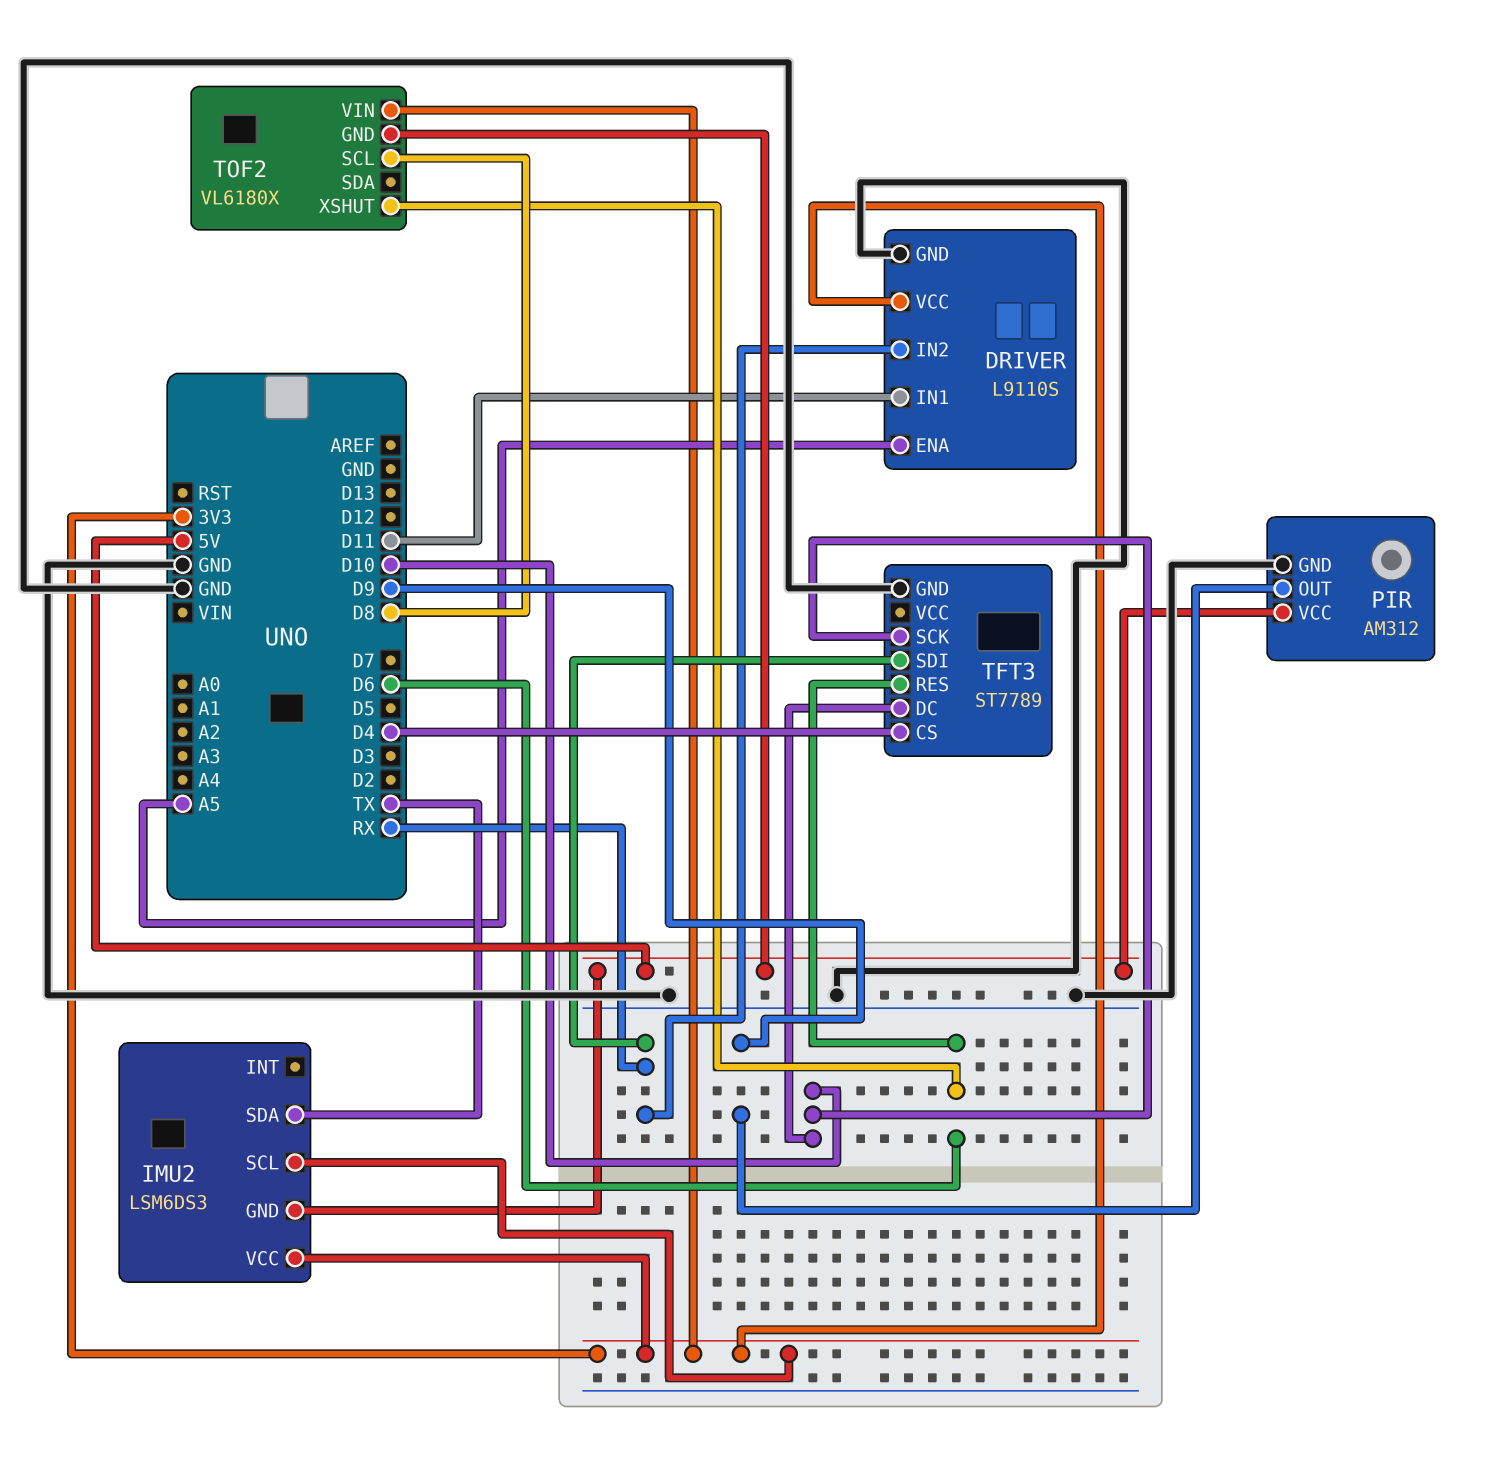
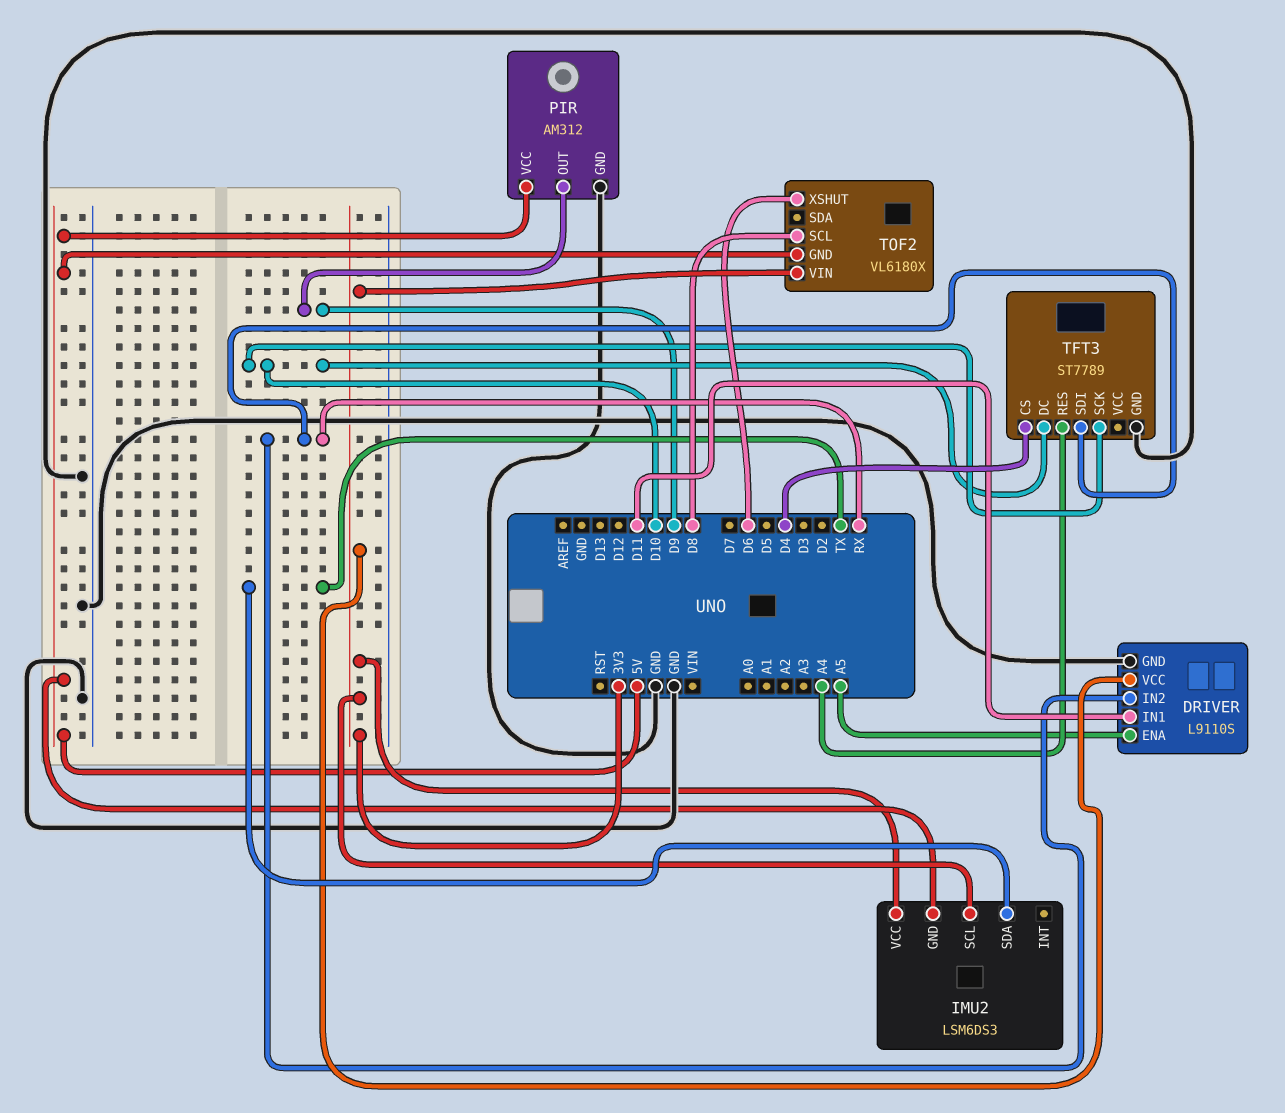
TFT3 pin RES: D6 -> A4

